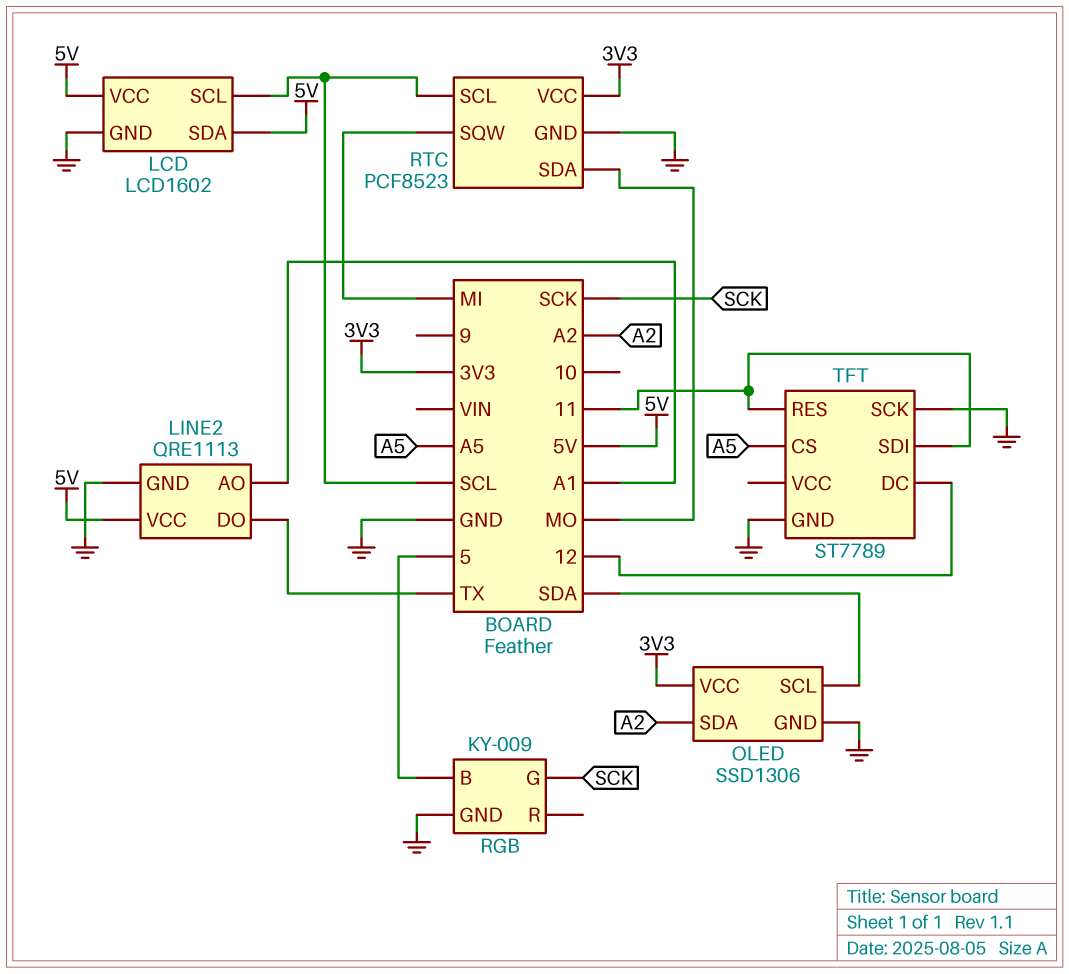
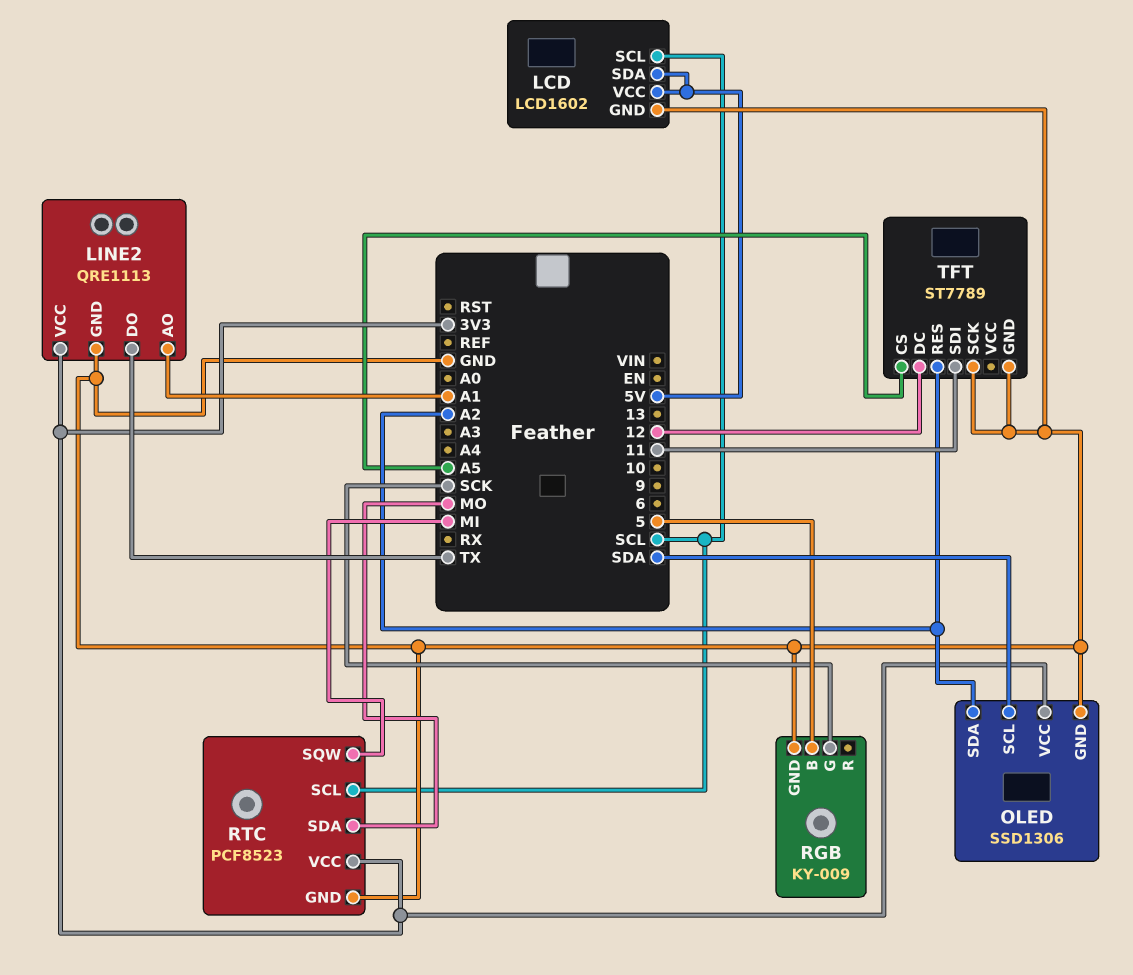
LINE2 pin VCC: 5V -> 3V3
TFT pin RES: 11 -> A2

